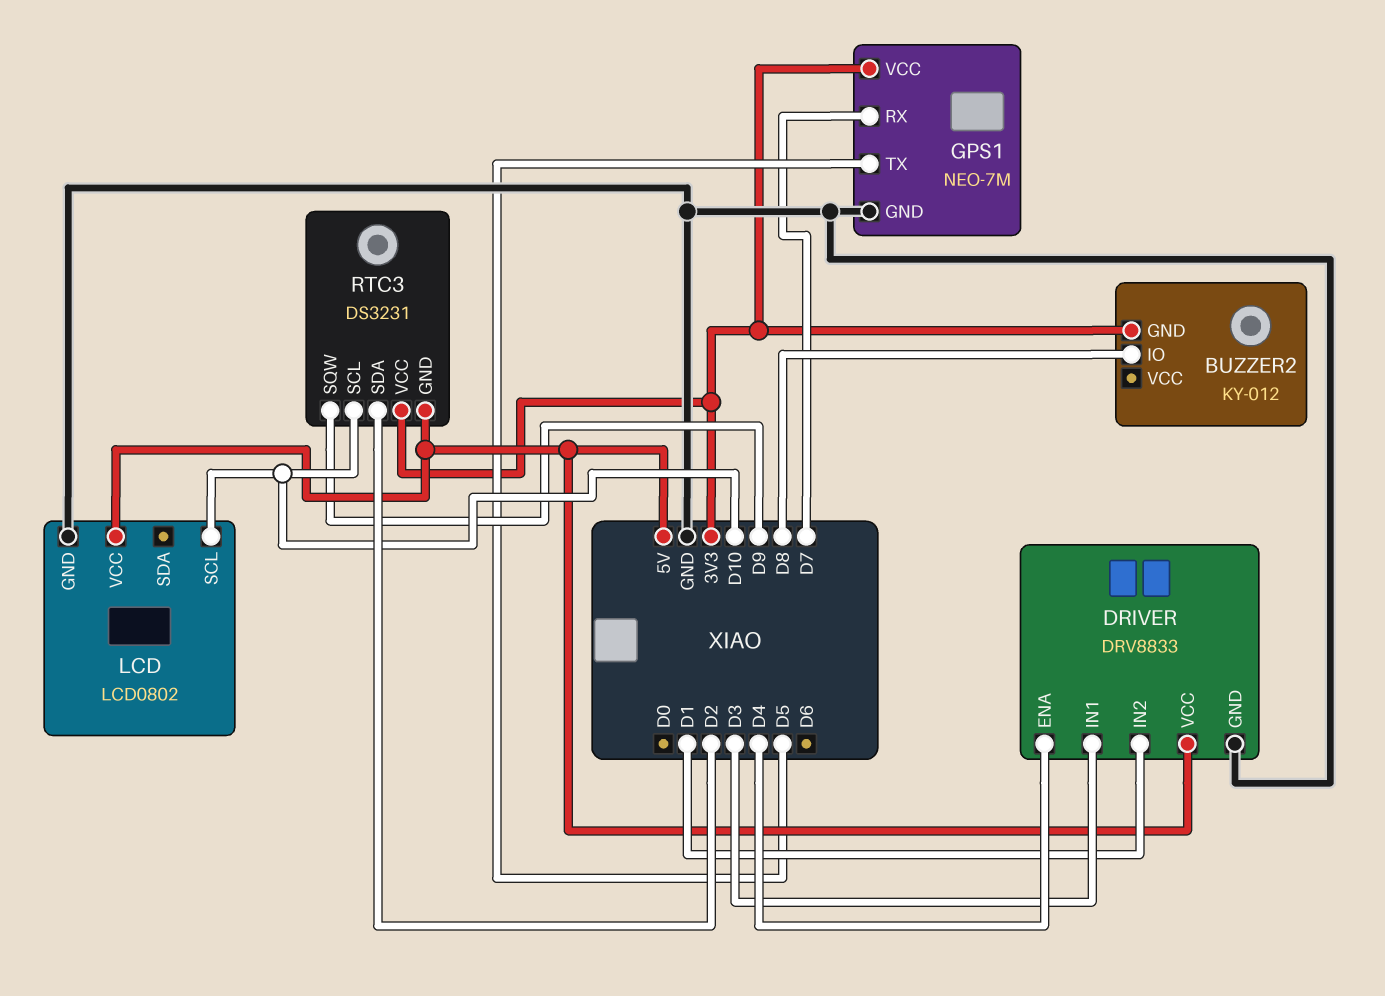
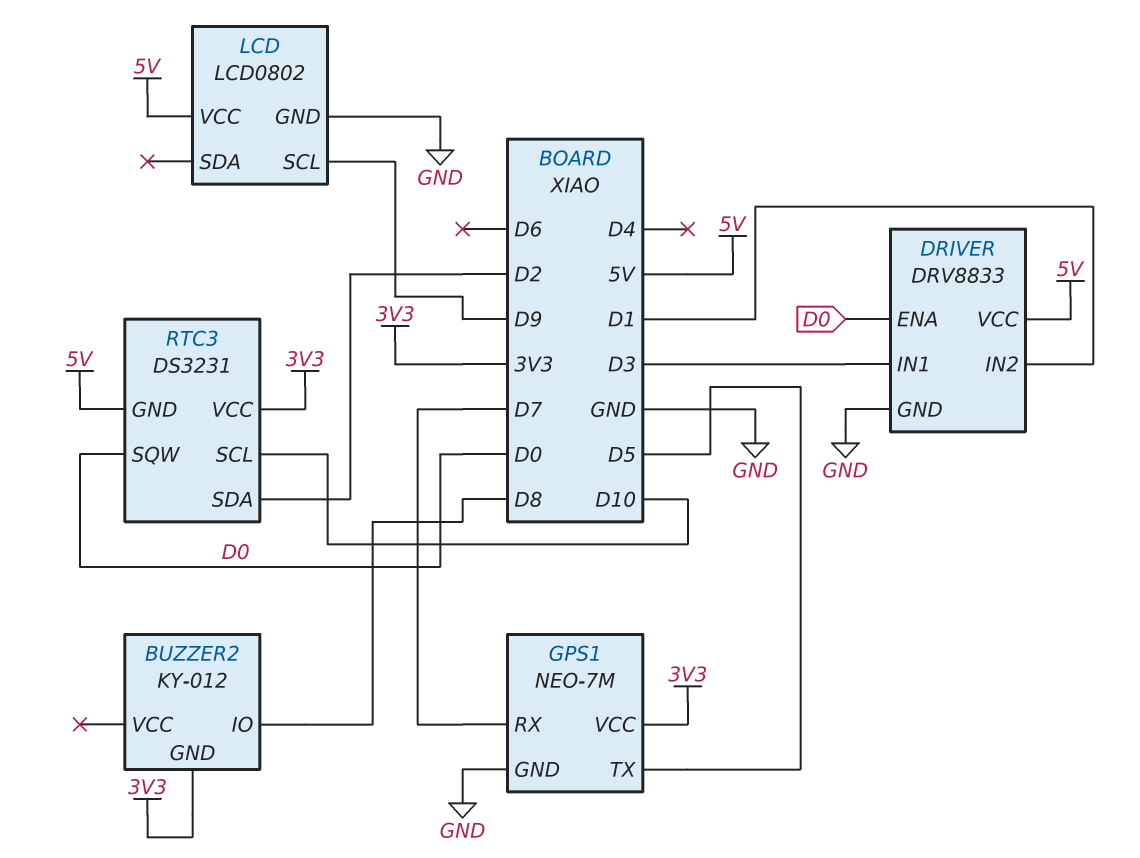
DRIVER pin ENA: D4 -> D0
LCD pin SCL: D10 -> D9
RTC3 pin SQW: D9 -> D0

